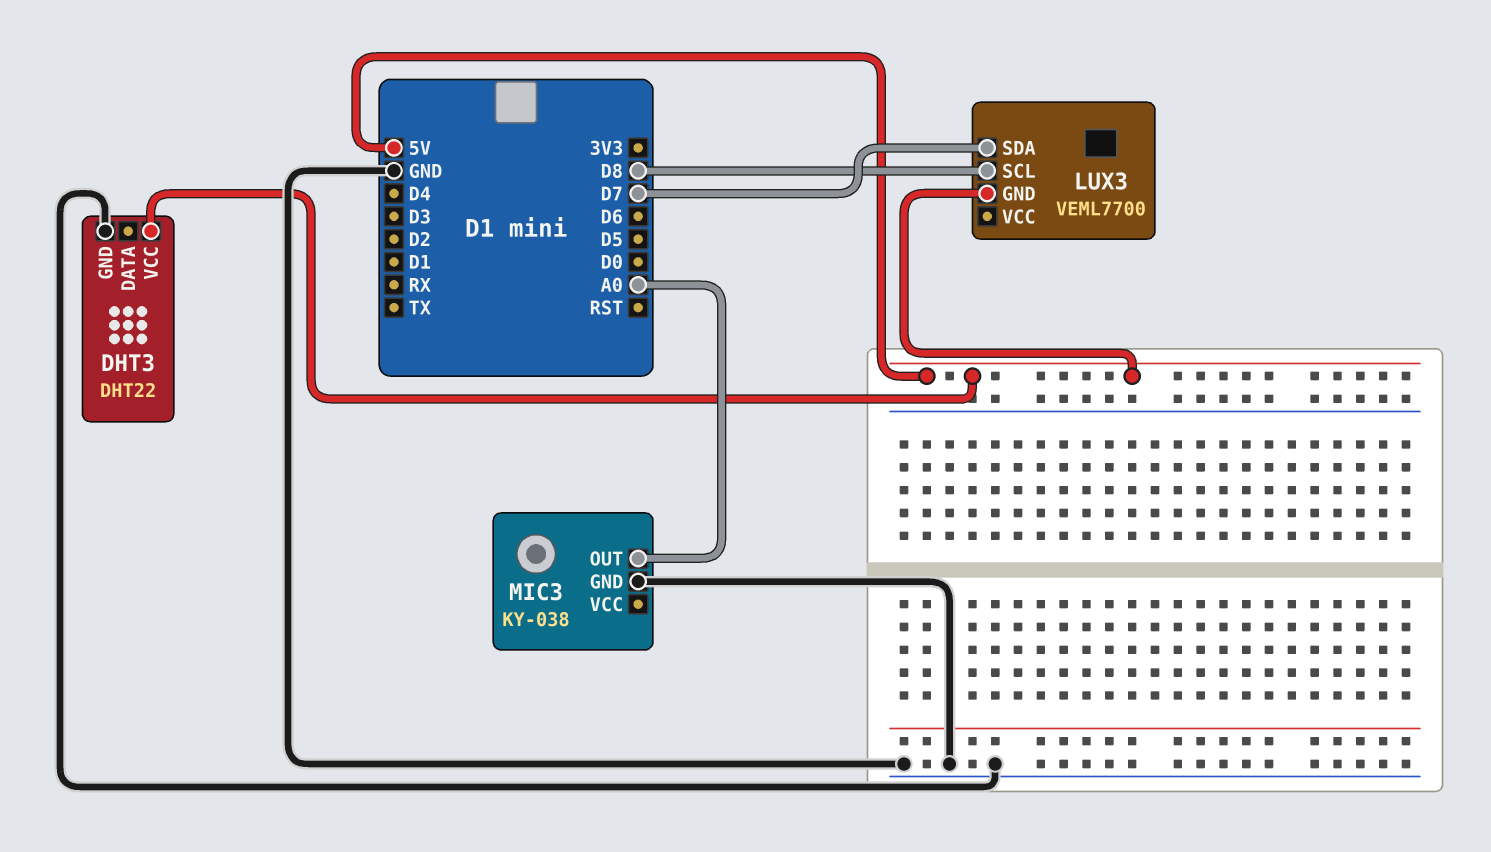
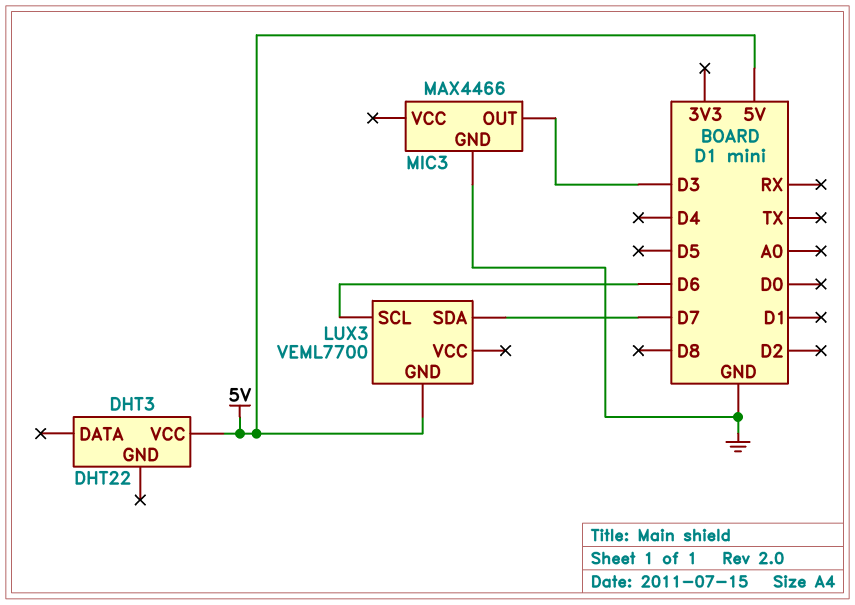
DHT3 pin GND: GND -> none
LUX3 pin SCL: D8 -> D6
MIC3: KY-038 -> MAX4466
MIC3 pin OUT: A0 -> D3

